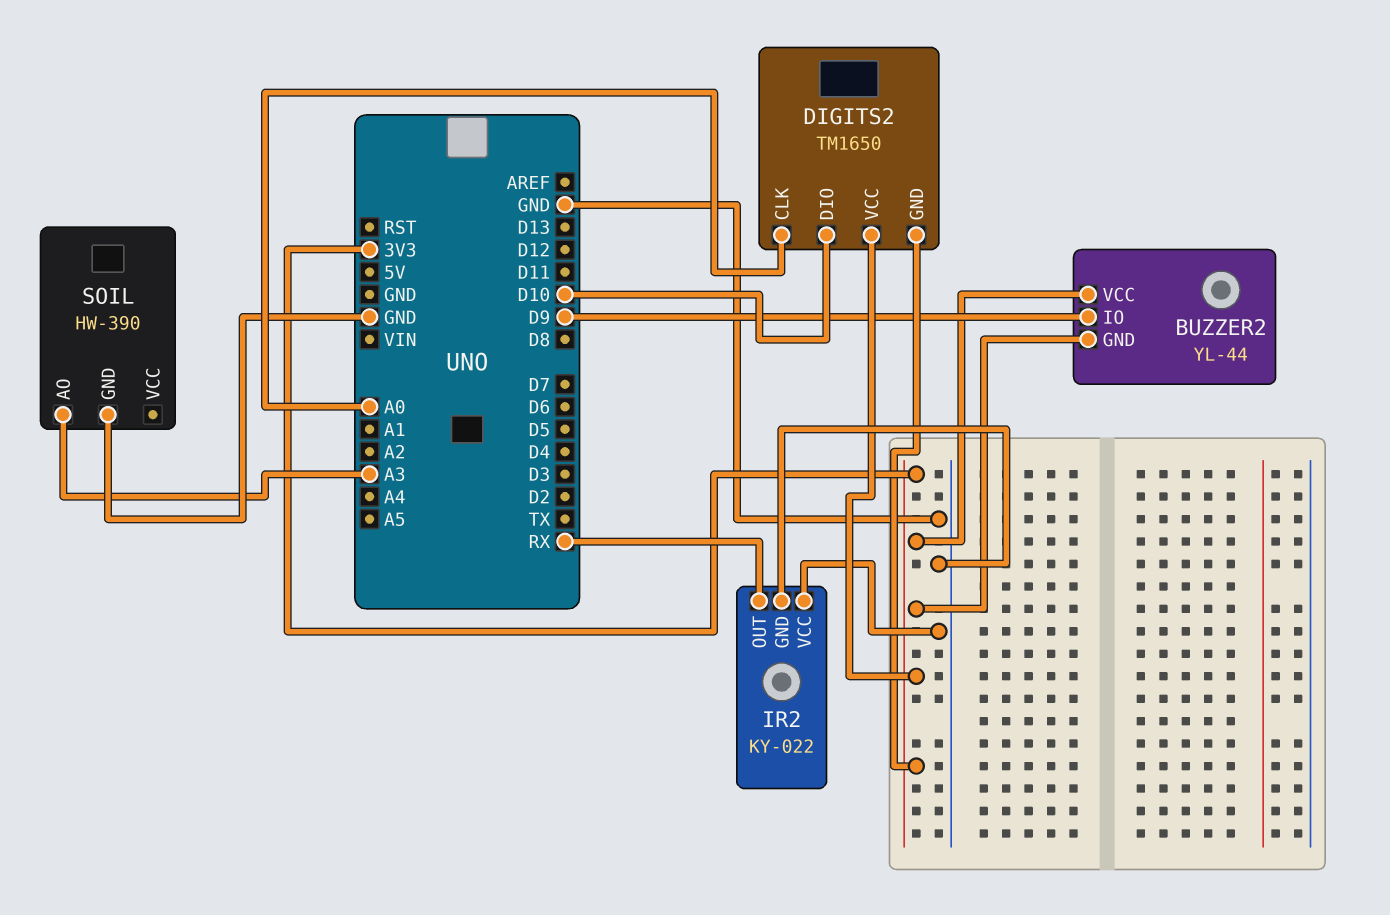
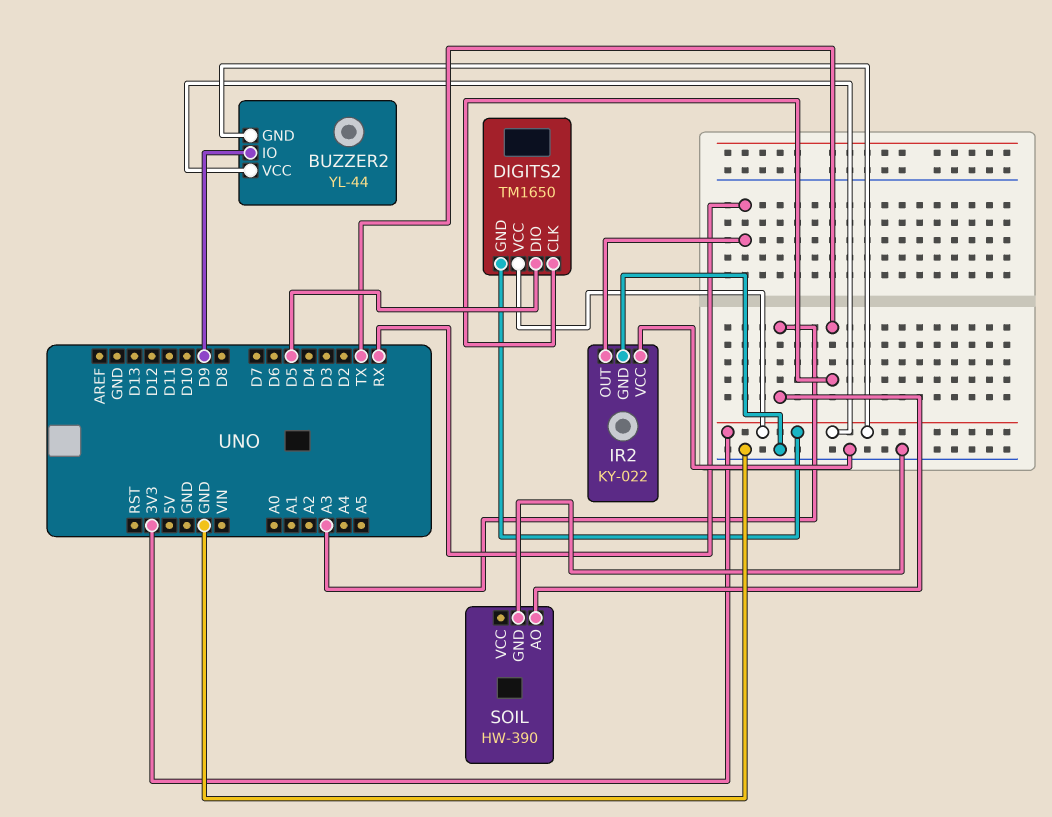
DIGITS2 pin CLK: A0 -> TX
DIGITS2 pin DIO: D10 -> D5

